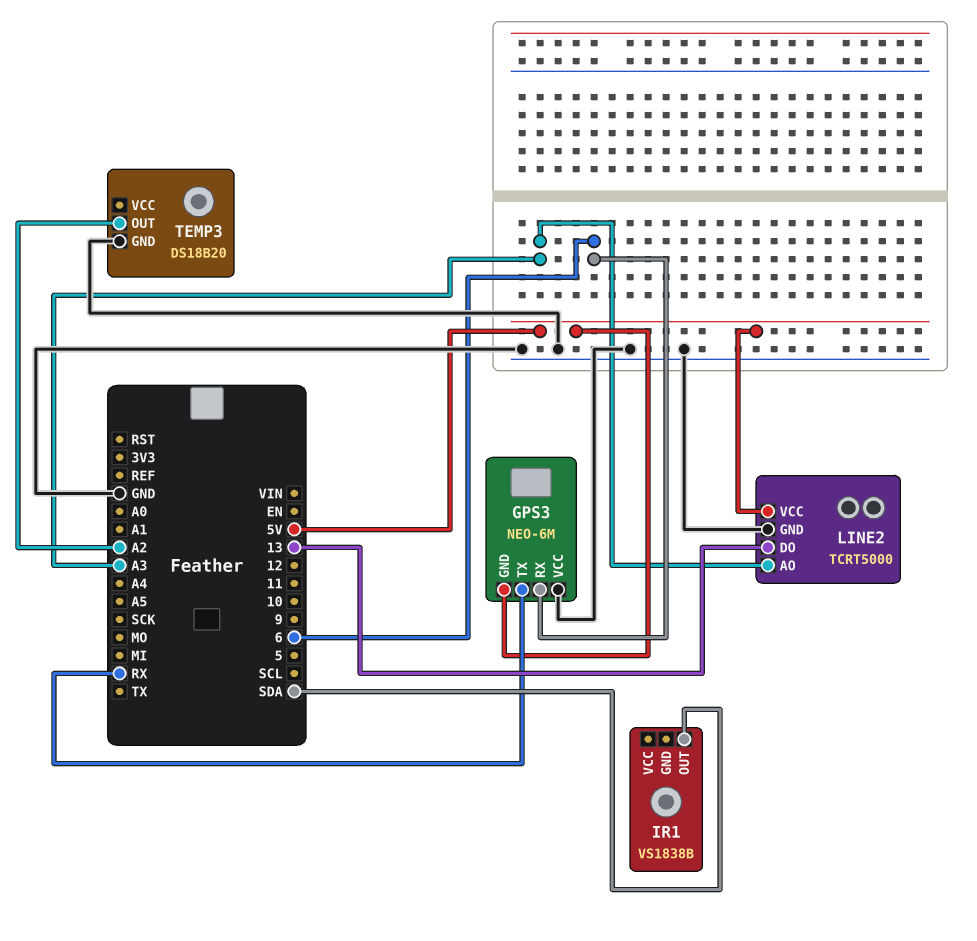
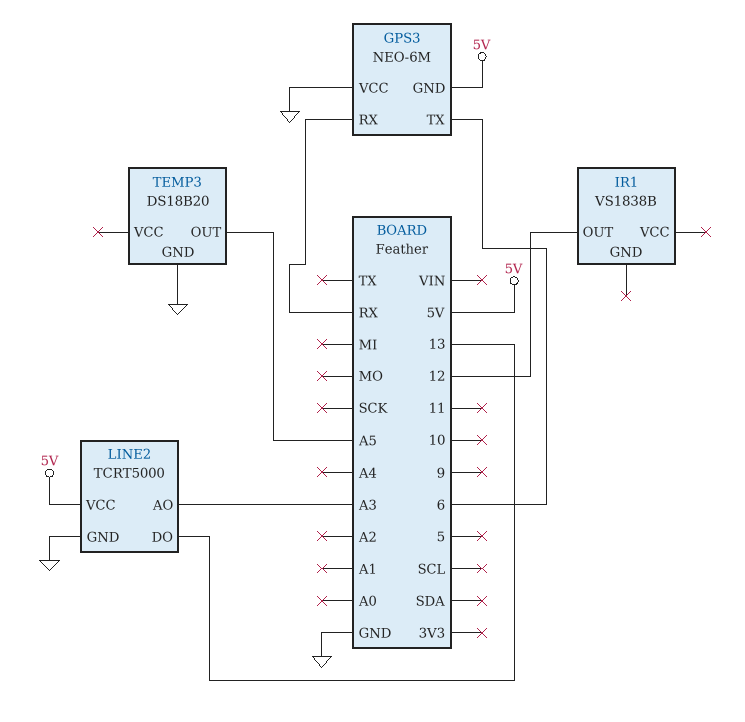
GPS3 pin RX: 6 -> RX
GPS3 pin TX: RX -> 6
IR1 pin OUT: SDA -> 12
TEMP3 pin OUT: A2 -> A5

